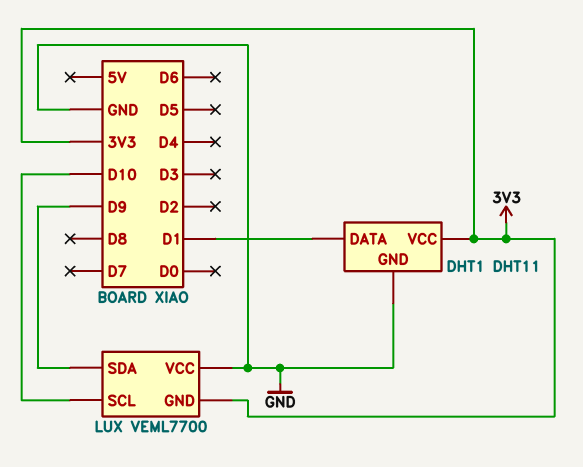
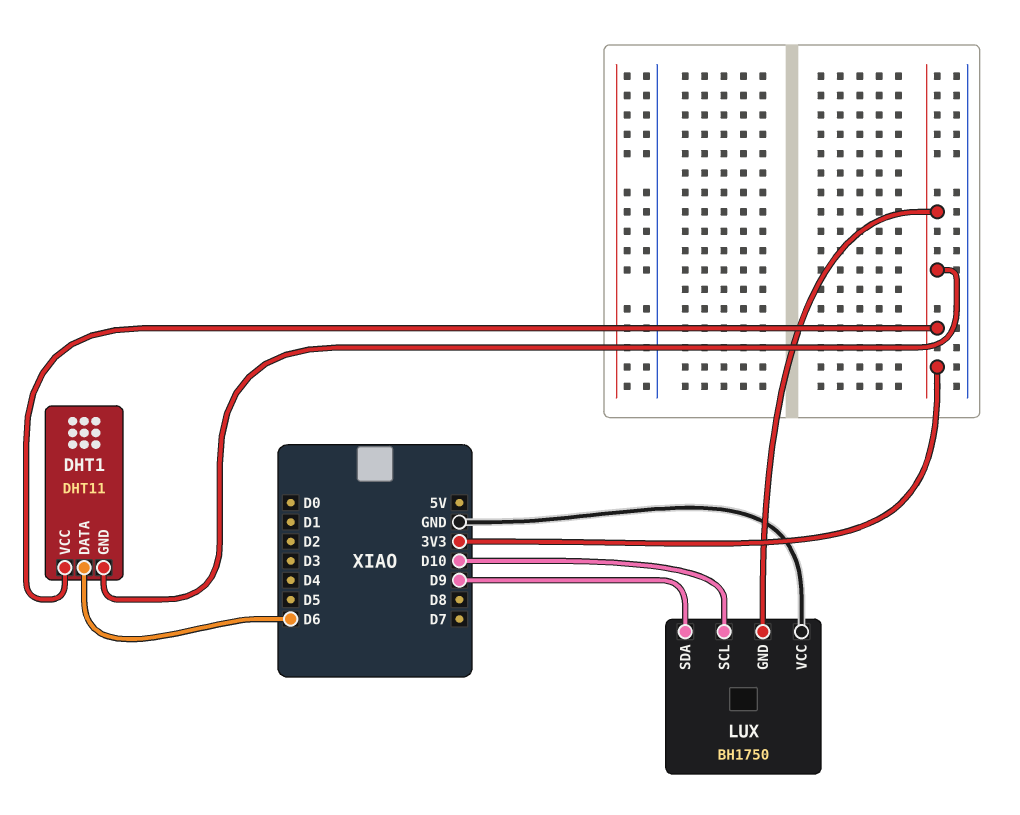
DHT1 pin DATA: D1 -> D6
DHT1 pin GND: GND -> 3V3
LUX: VEML7700 -> BH1750

